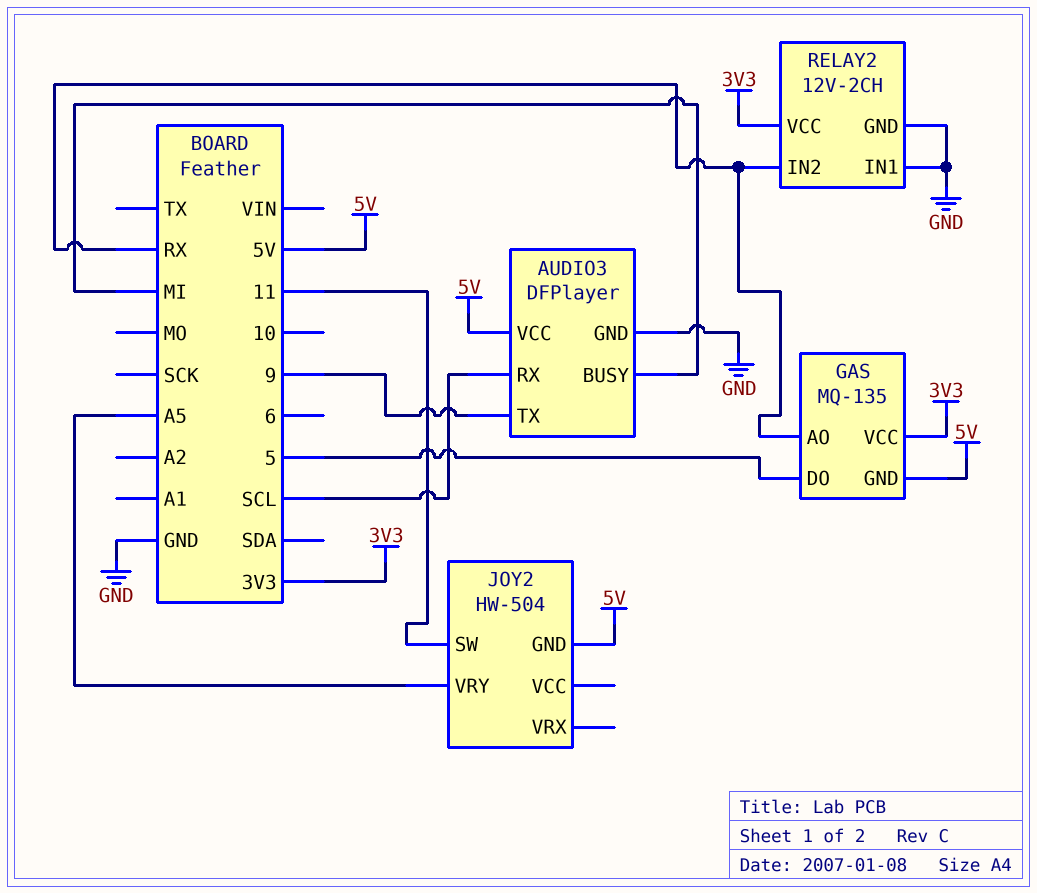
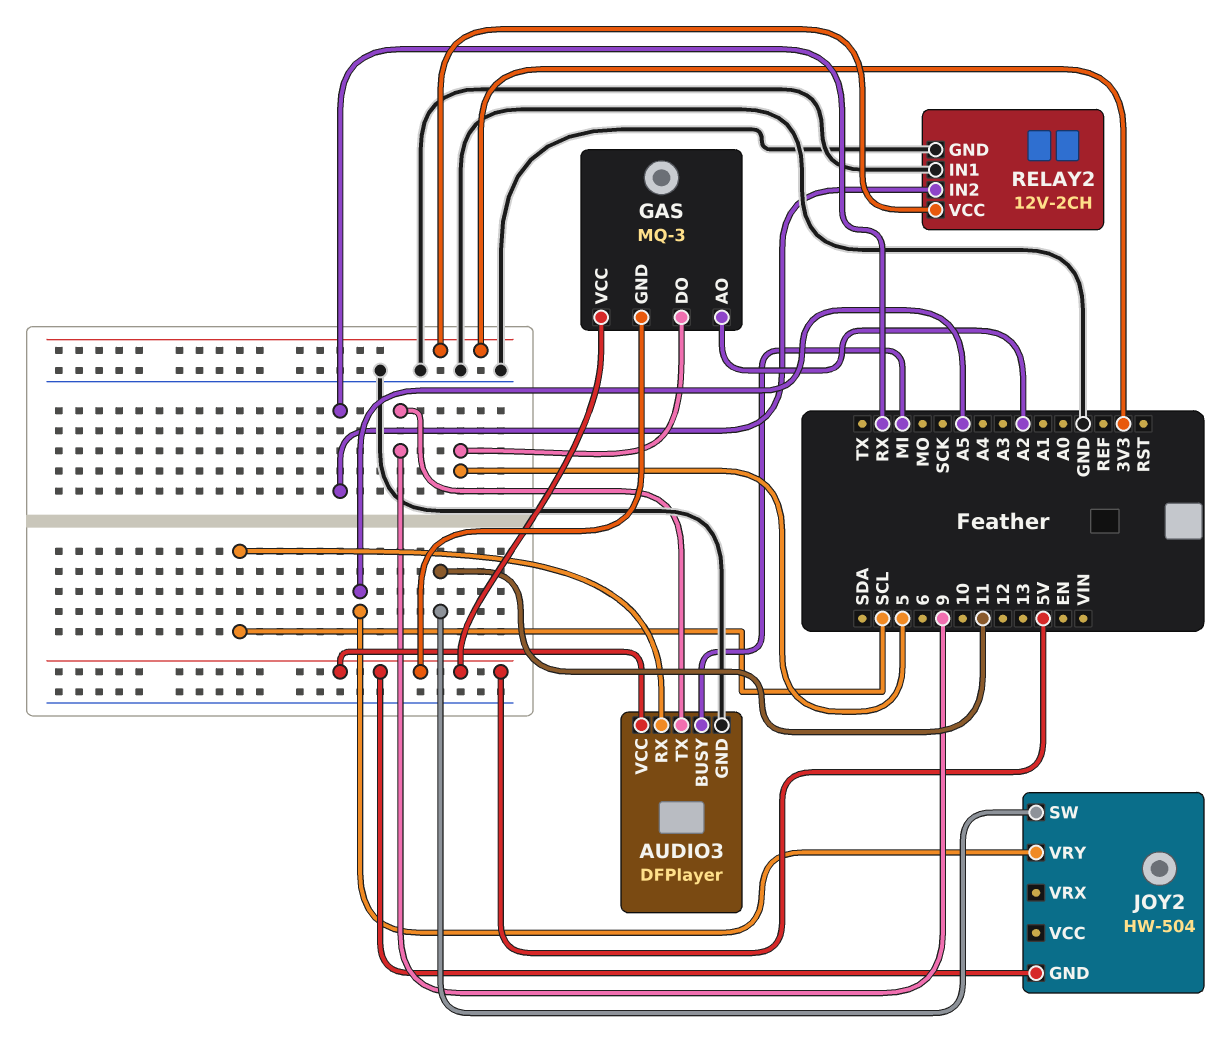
GAS: MQ-135 -> MQ-3
GAS pin AO: RX -> A2
GAS pin VCC: 3V3 -> 5V

